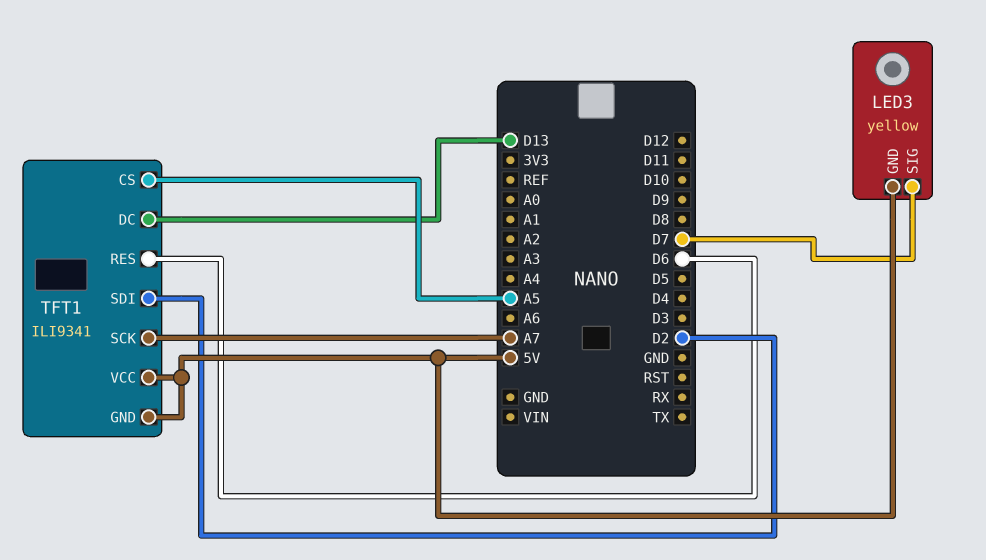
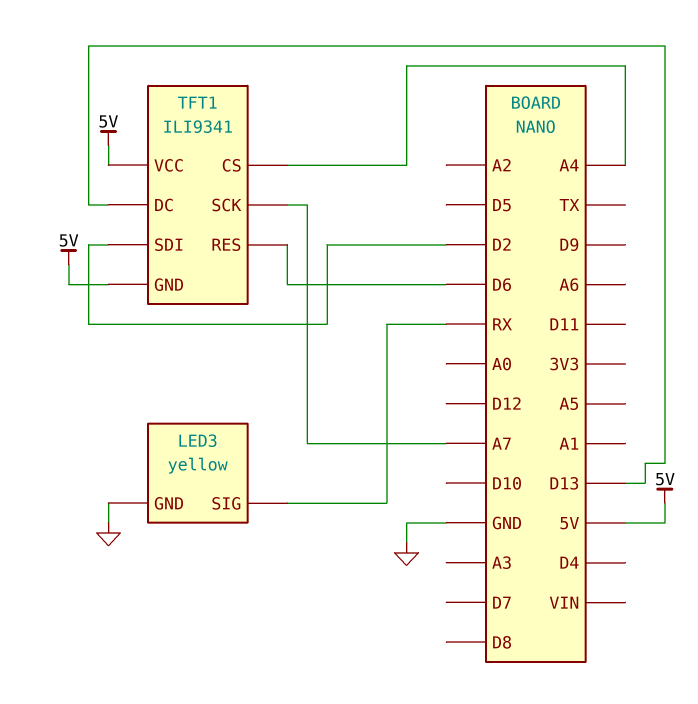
LED3 pin GND: 5V -> GND
LED3 pin SIG: D7 -> RX
TFT1 pin CS: A5 -> A4

